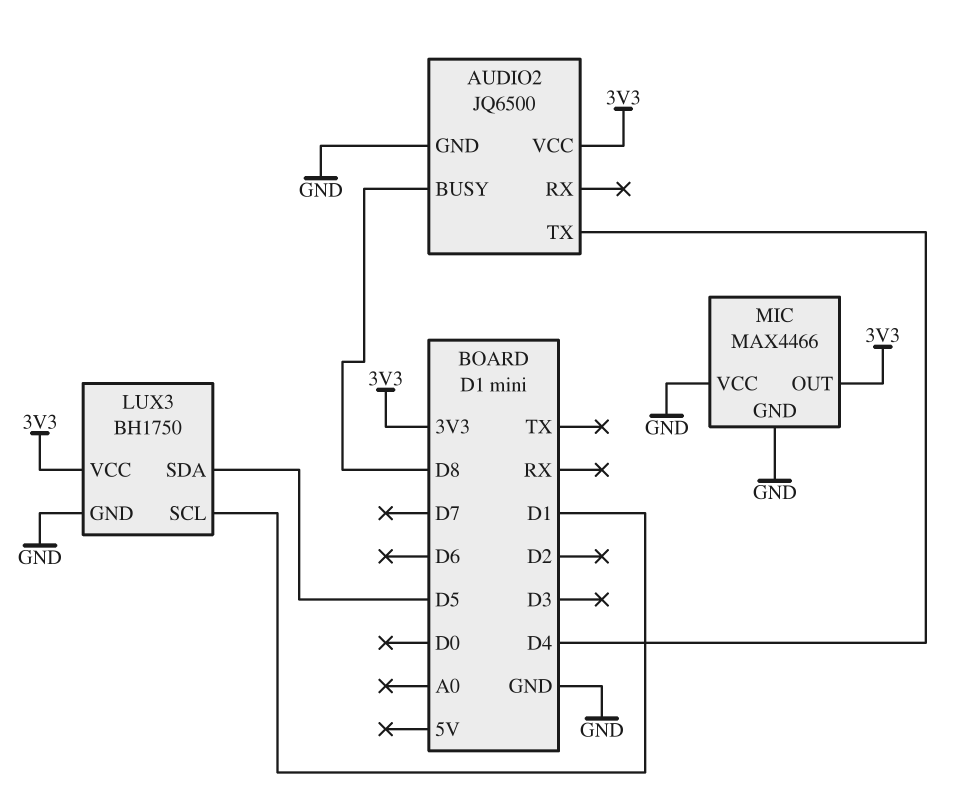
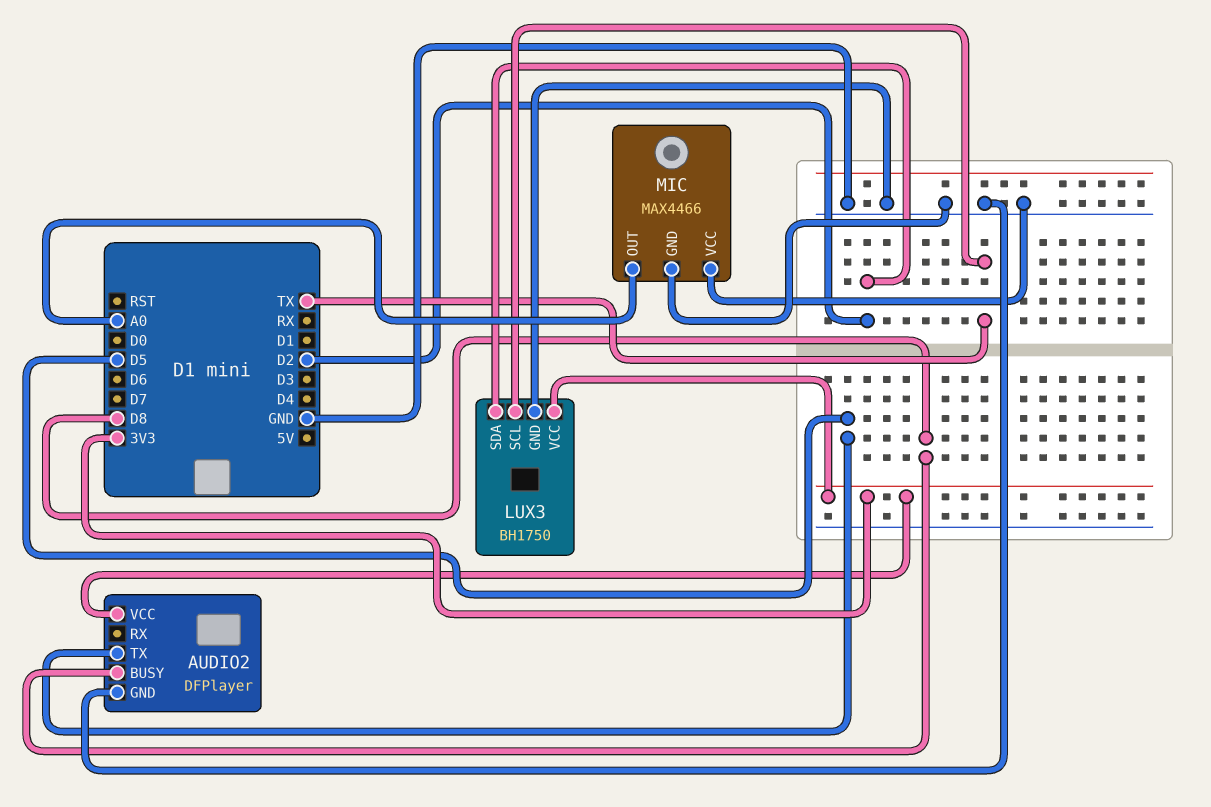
AUDIO2: JQ6500 -> DFPlayer
AUDIO2 pin TX: D4 -> D5
LUX3 pin SCL: D1 -> TX
LUX3 pin SDA: D5 -> D2
MIC pin OUT: 3V3 -> A0

